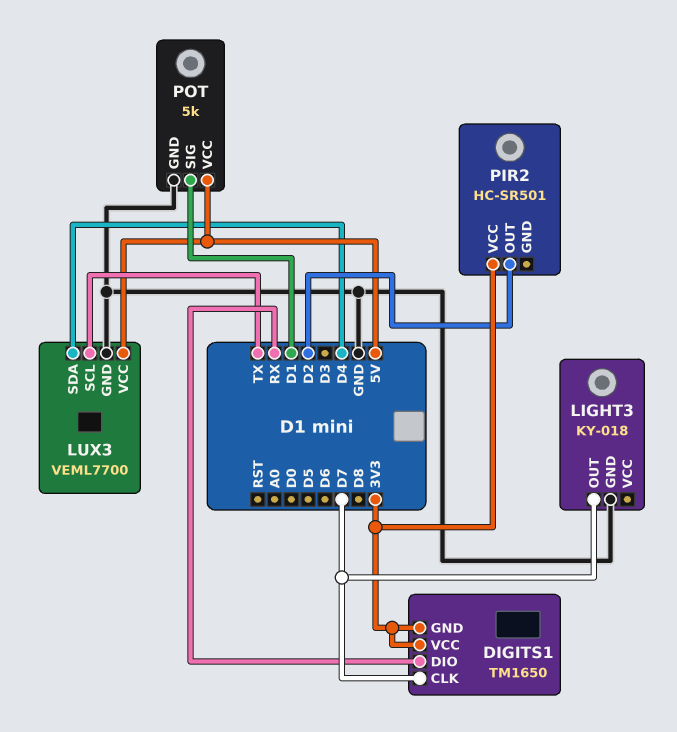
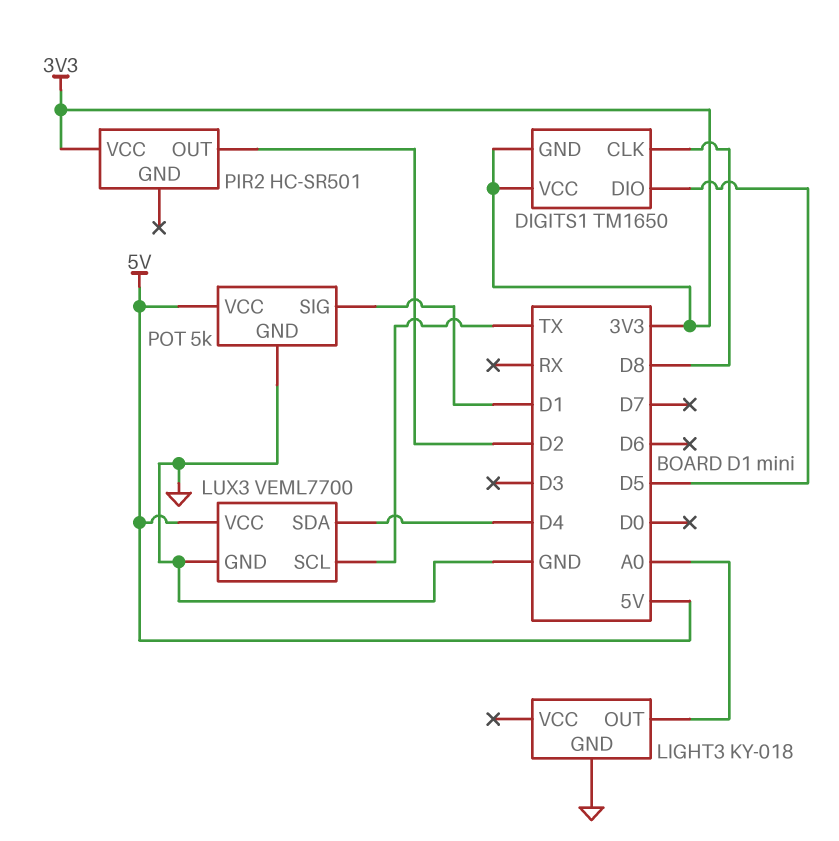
DIGITS1 pin CLK: D7 -> D8
DIGITS1 pin DIO: RX -> D5
LIGHT3 pin OUT: D7 -> A0

